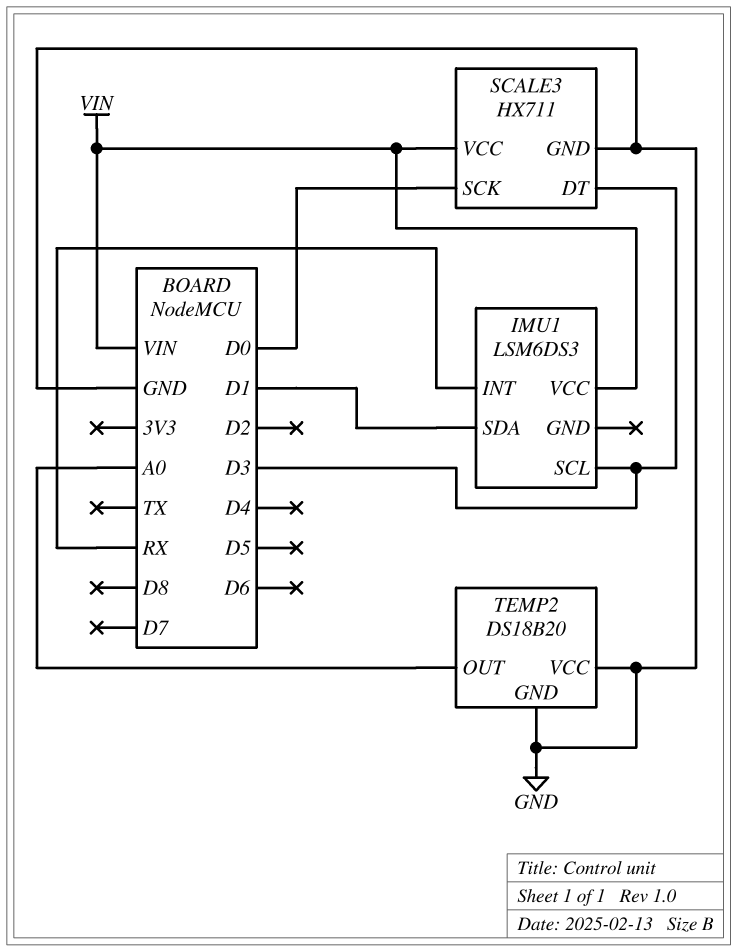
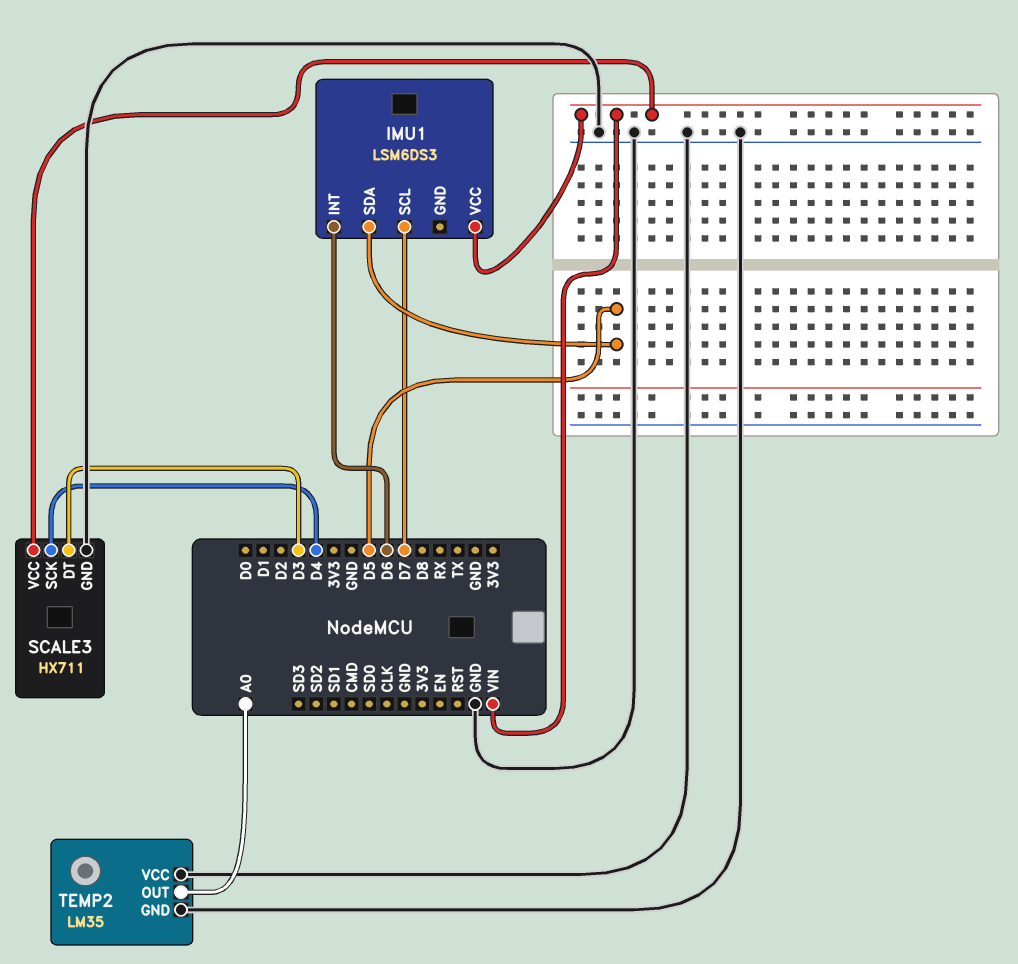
IMU1 pin INT: RX -> D6
IMU1 pin SCL: D3 -> D7
IMU1 pin SDA: D1 -> D5
SCALE3 pin SCK: D0 -> D4
TEMP2: DS18B20 -> LM35

